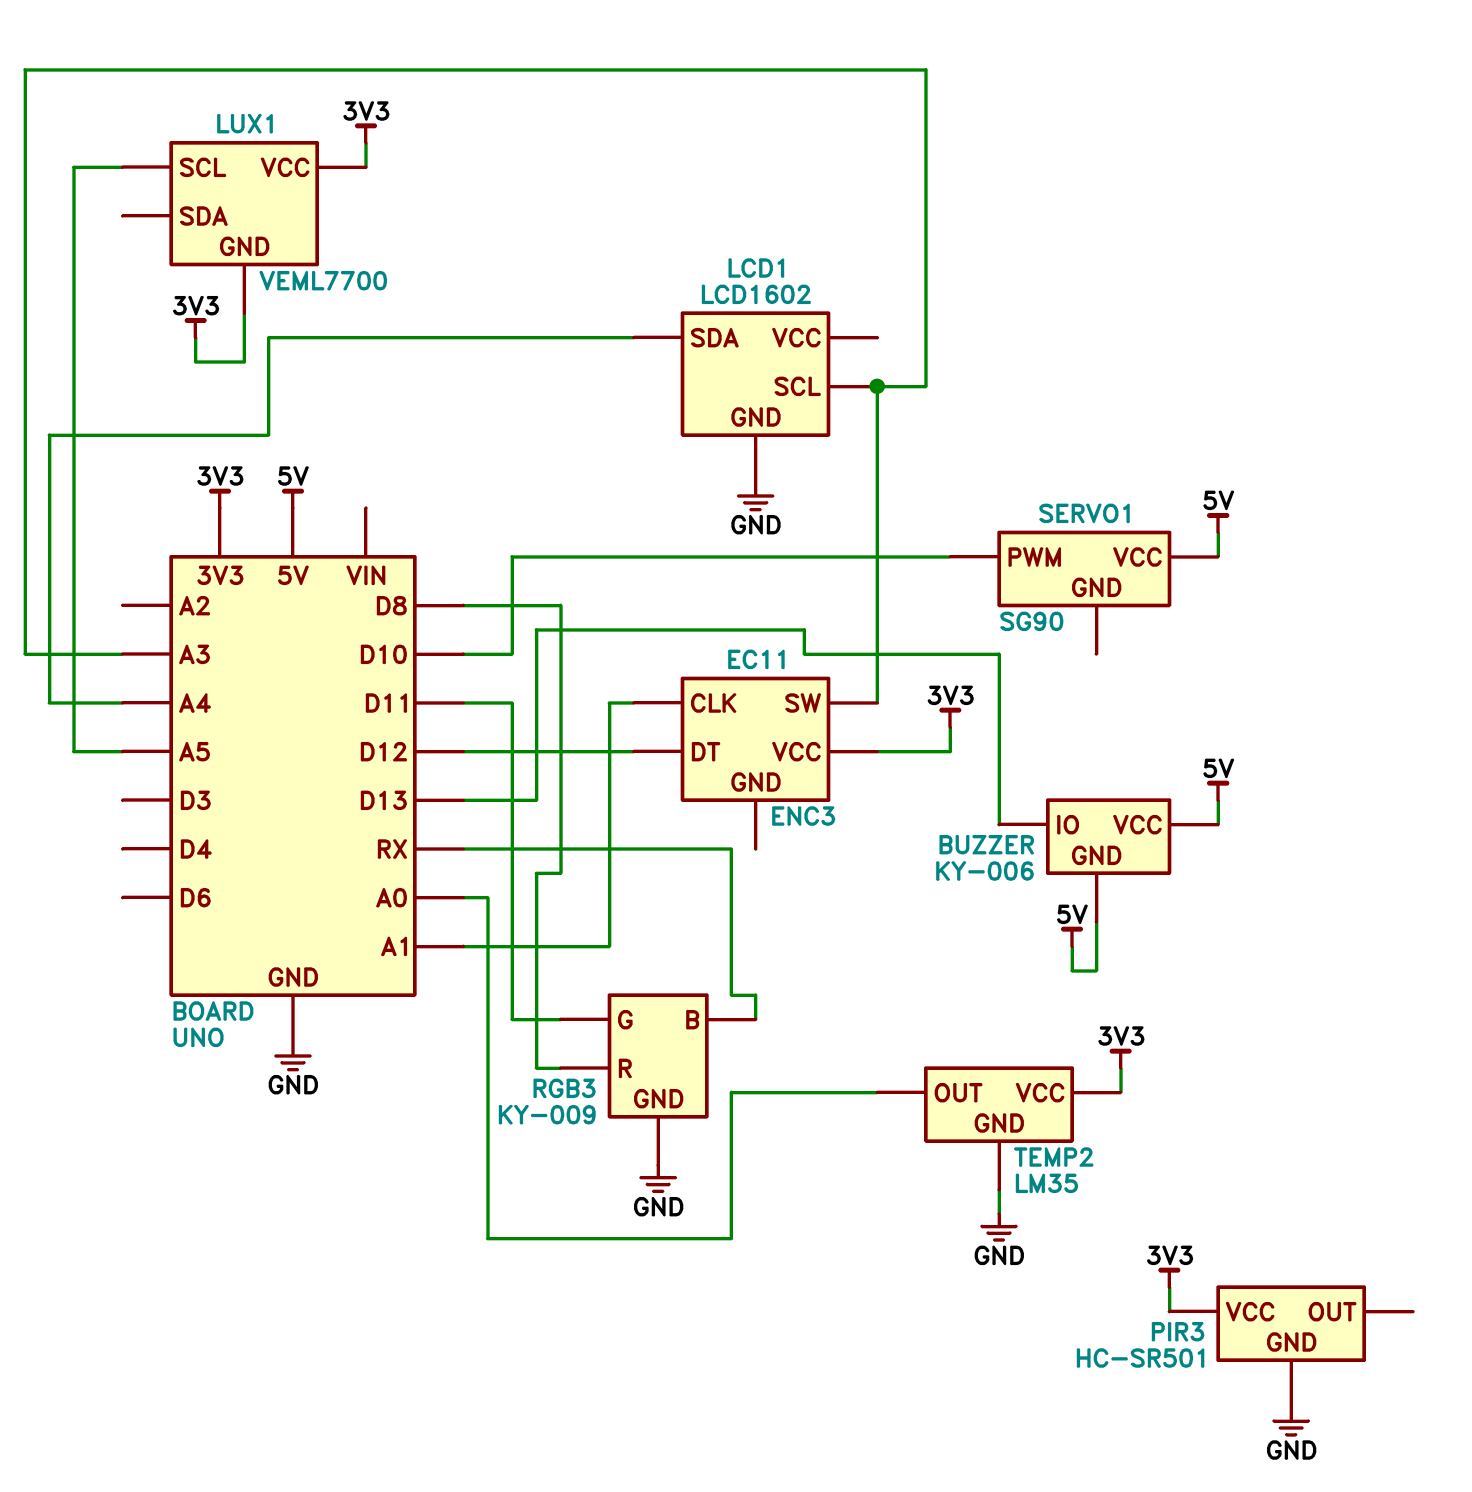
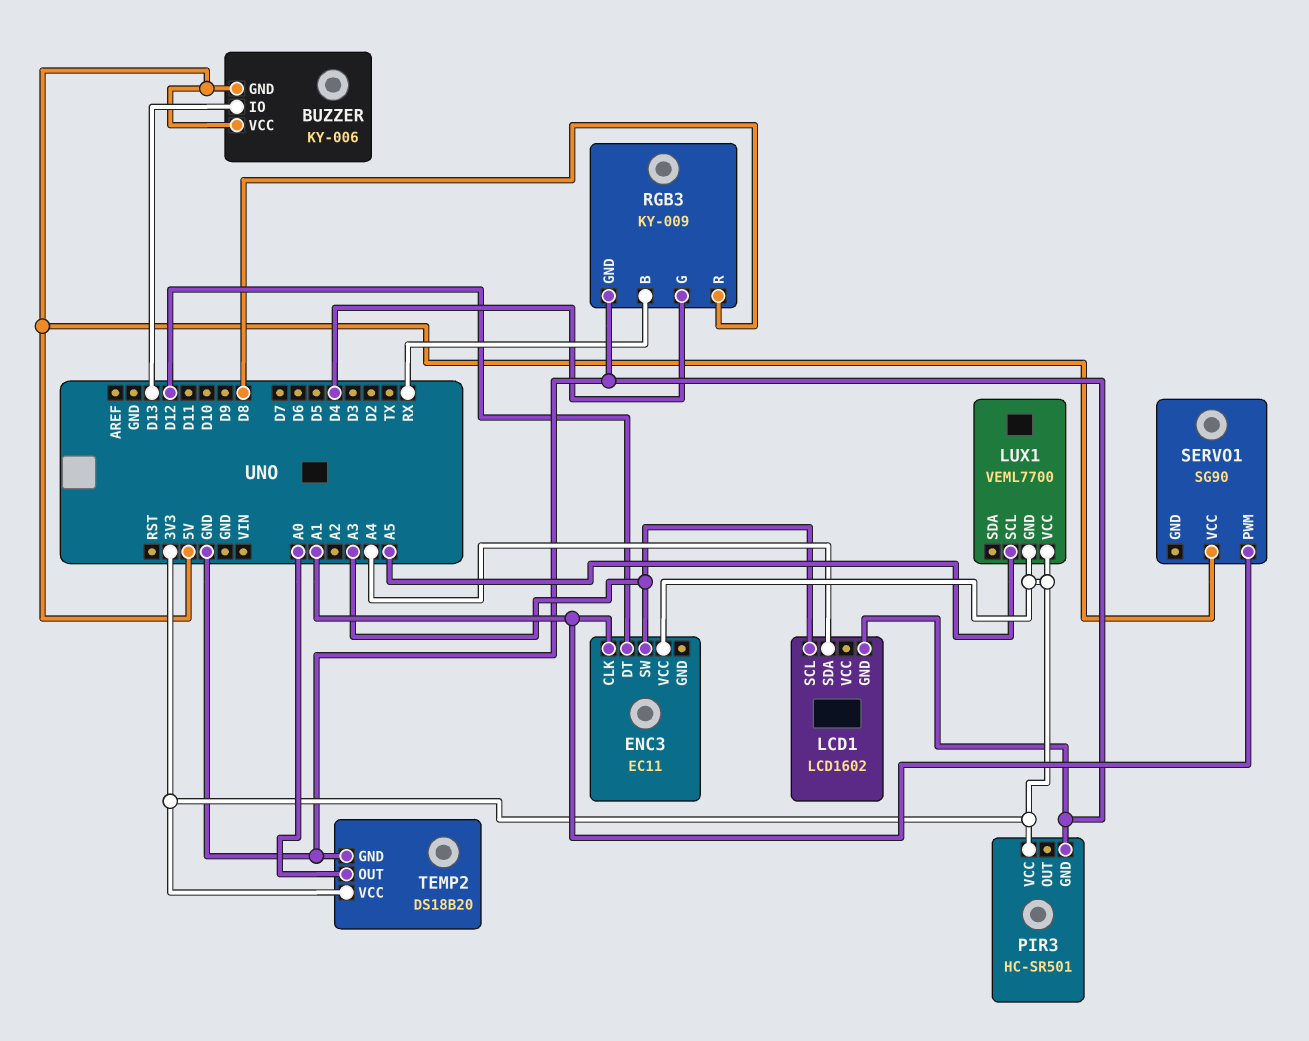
RGB3 pin G: D11 -> D4
SERVO1 pin PWM: D10 -> A1
TEMP2: LM35 -> DS18B20

